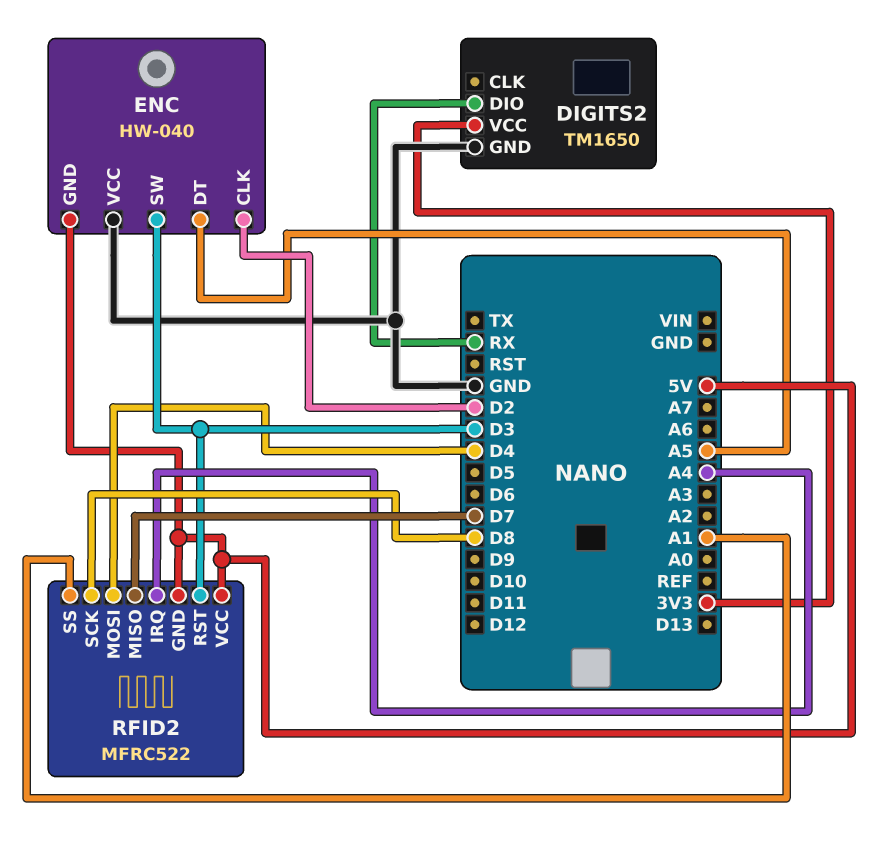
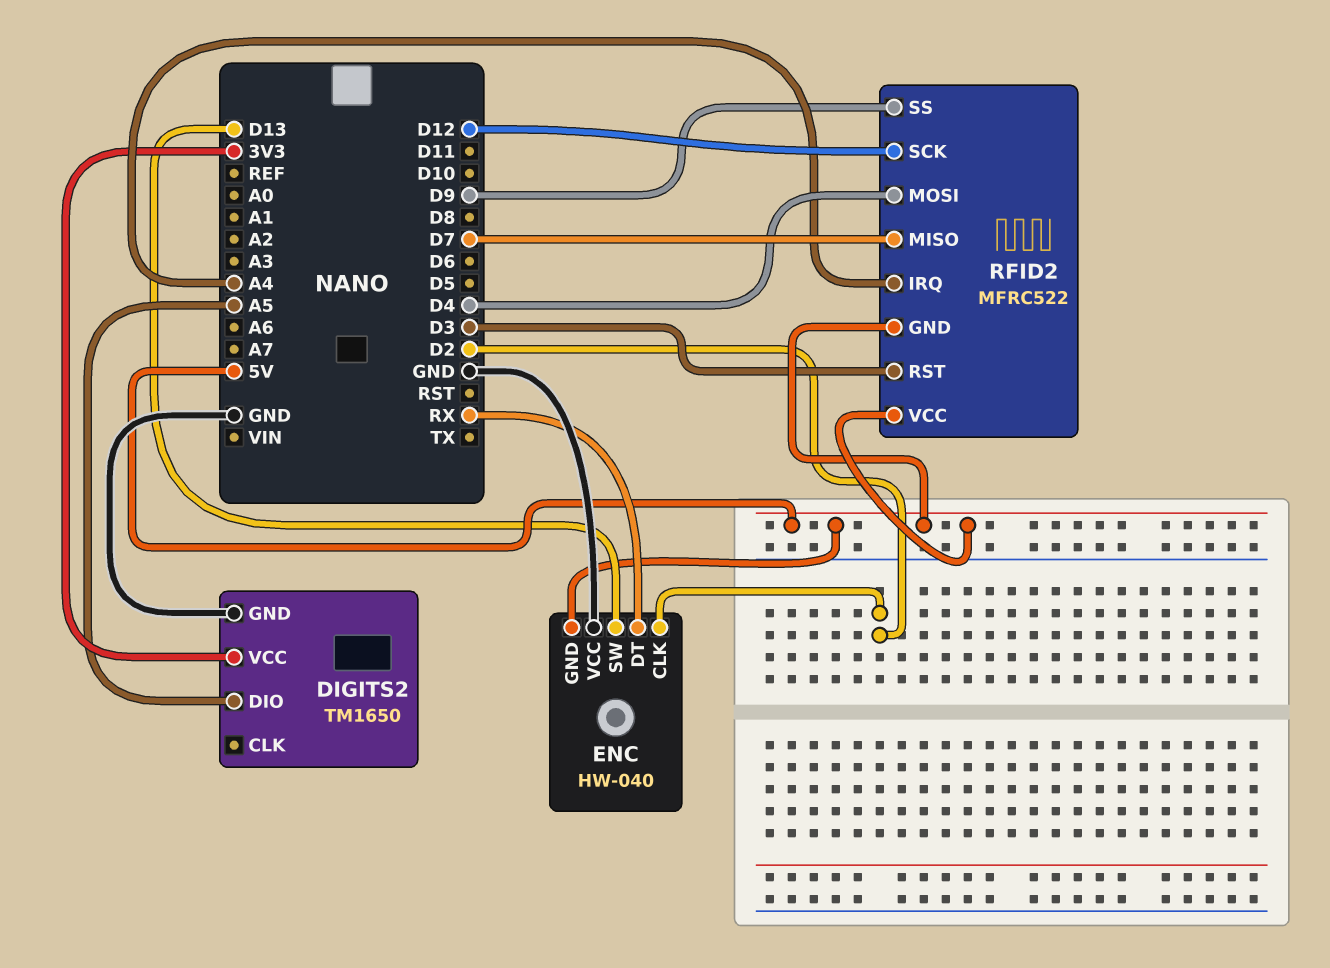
DIGITS2 pin DIO: RX -> A5
ENC pin DT: A5 -> RX
ENC pin SW: D3 -> D13
RFID2 pin SCK: D8 -> D12
RFID2 pin SS: A1 -> D9

